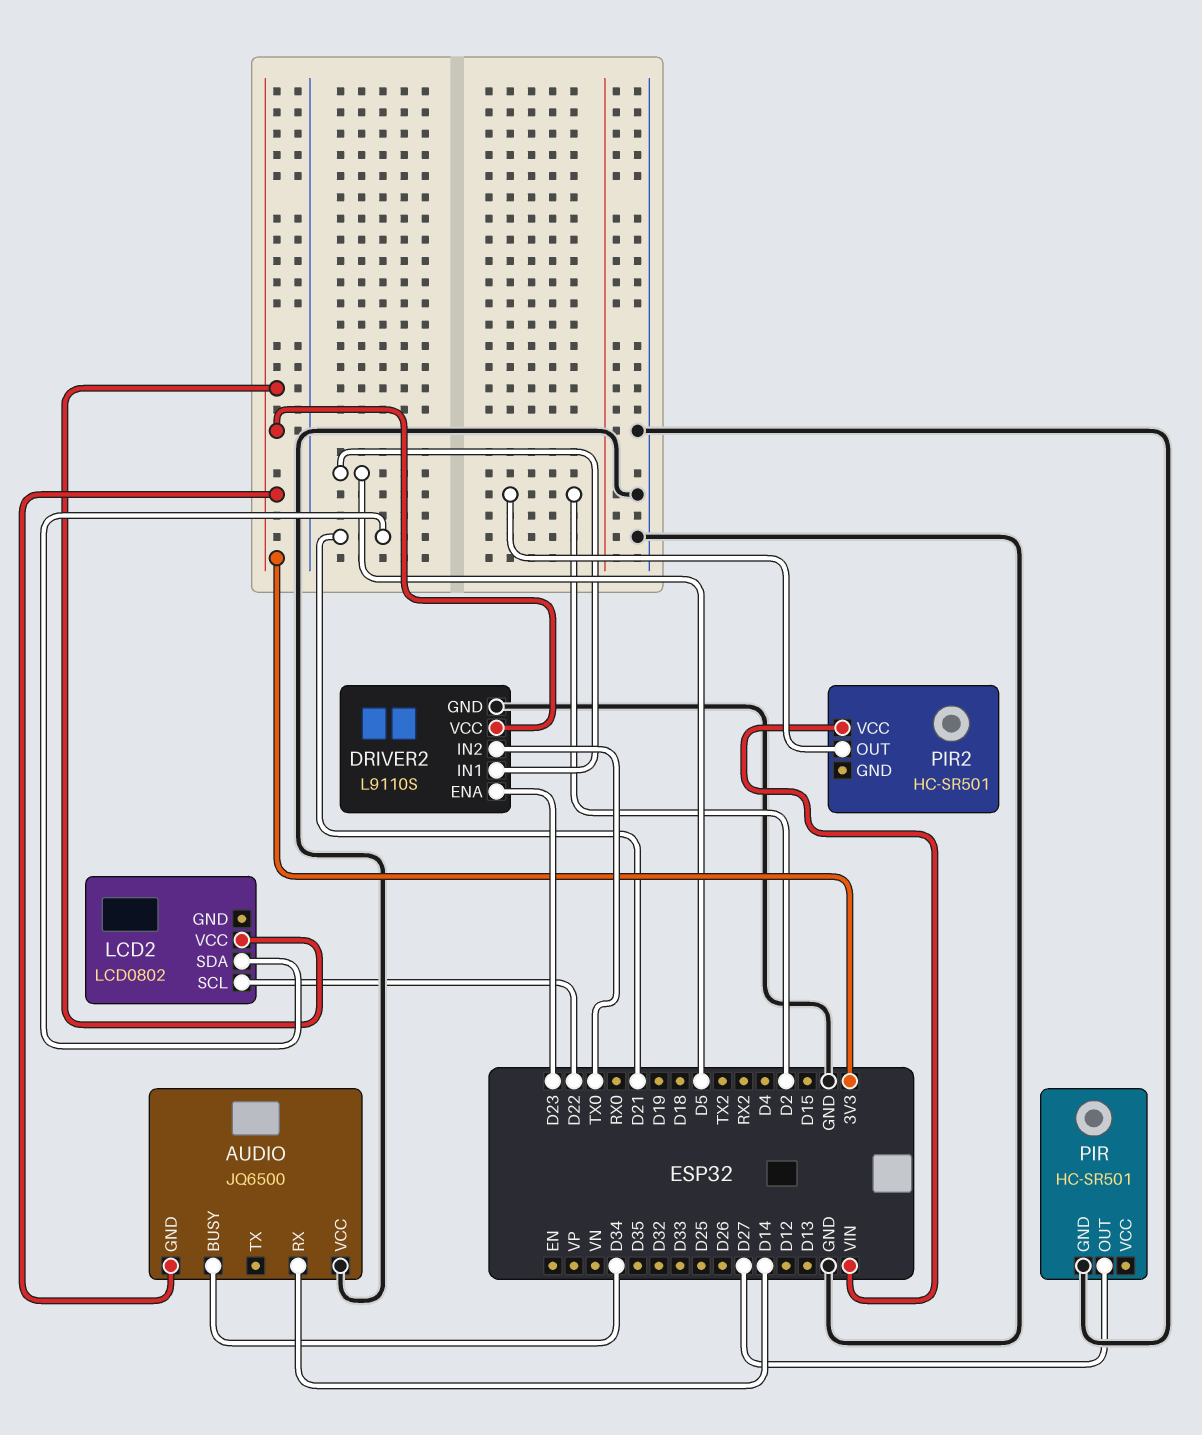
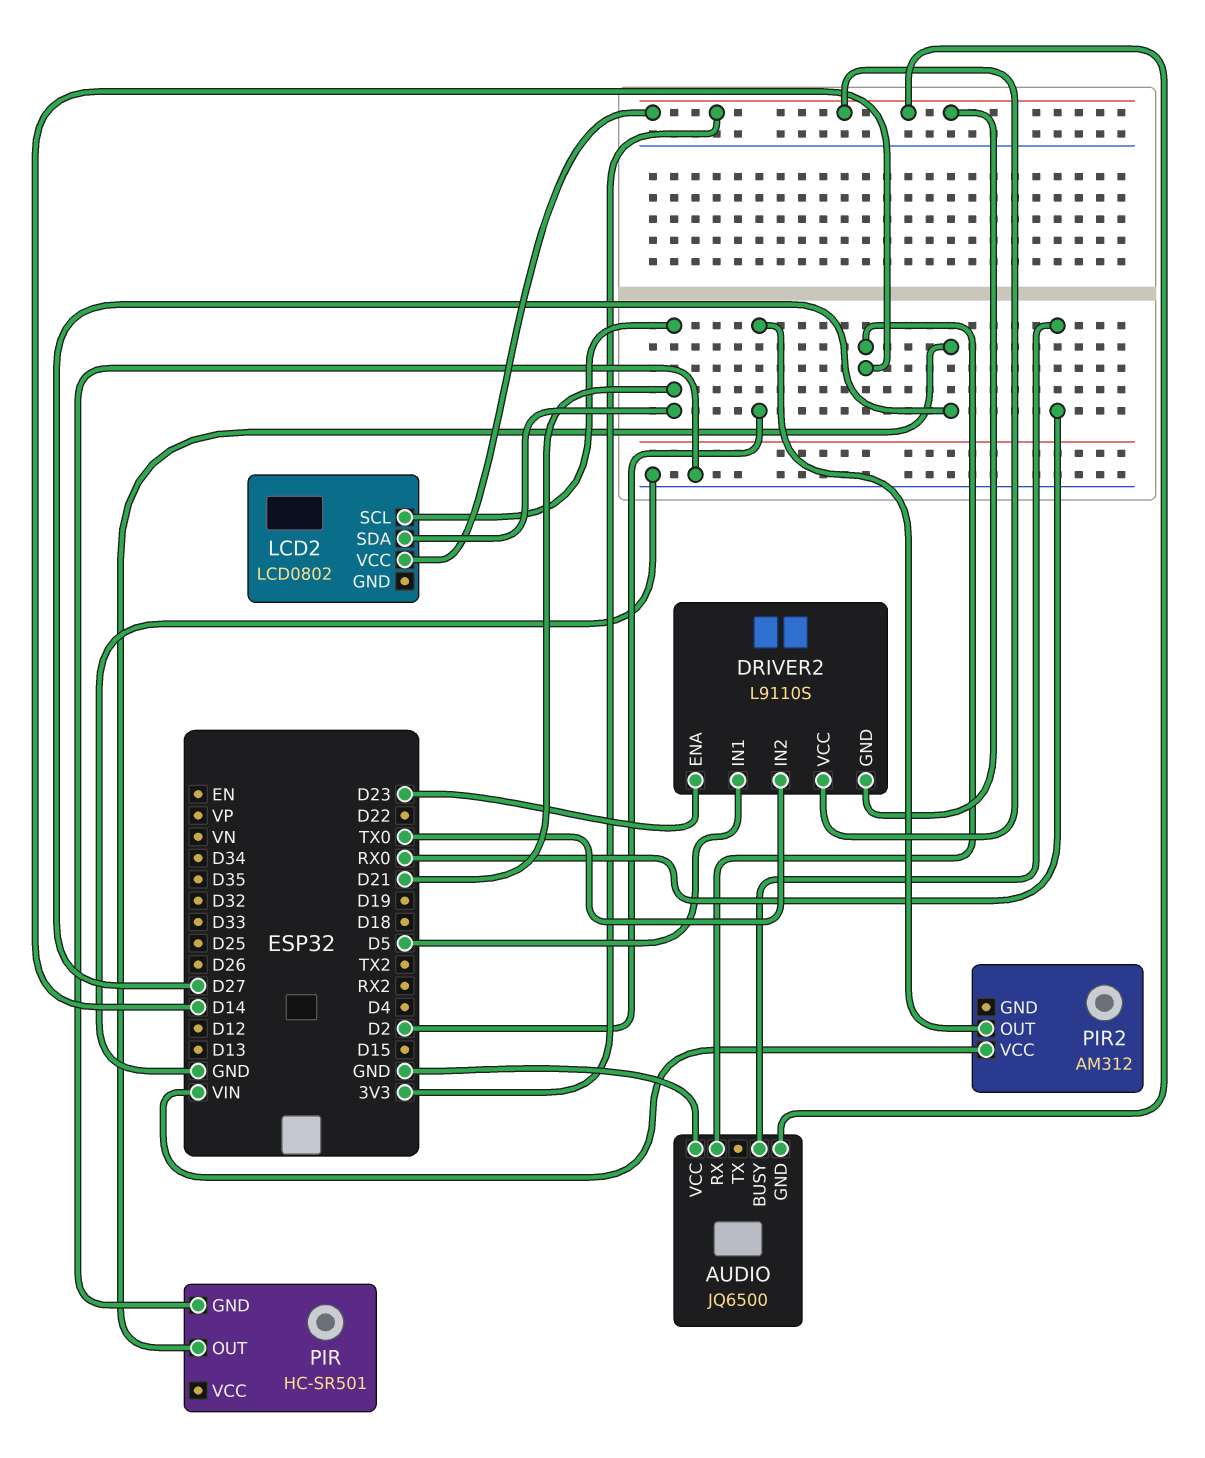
AUDIO pin BUSY: D34 -> RX0
DRIVER2 pin GND: GND -> 3V3
LCD2 pin SCL: D22 -> D21
PIR2: HC-SR501 -> AM312

